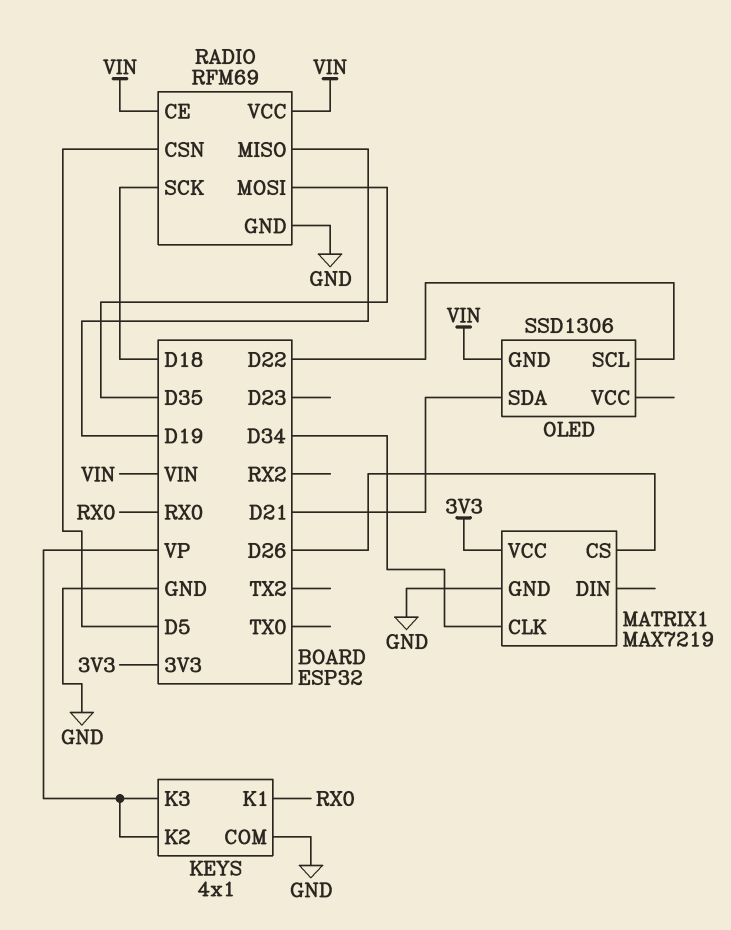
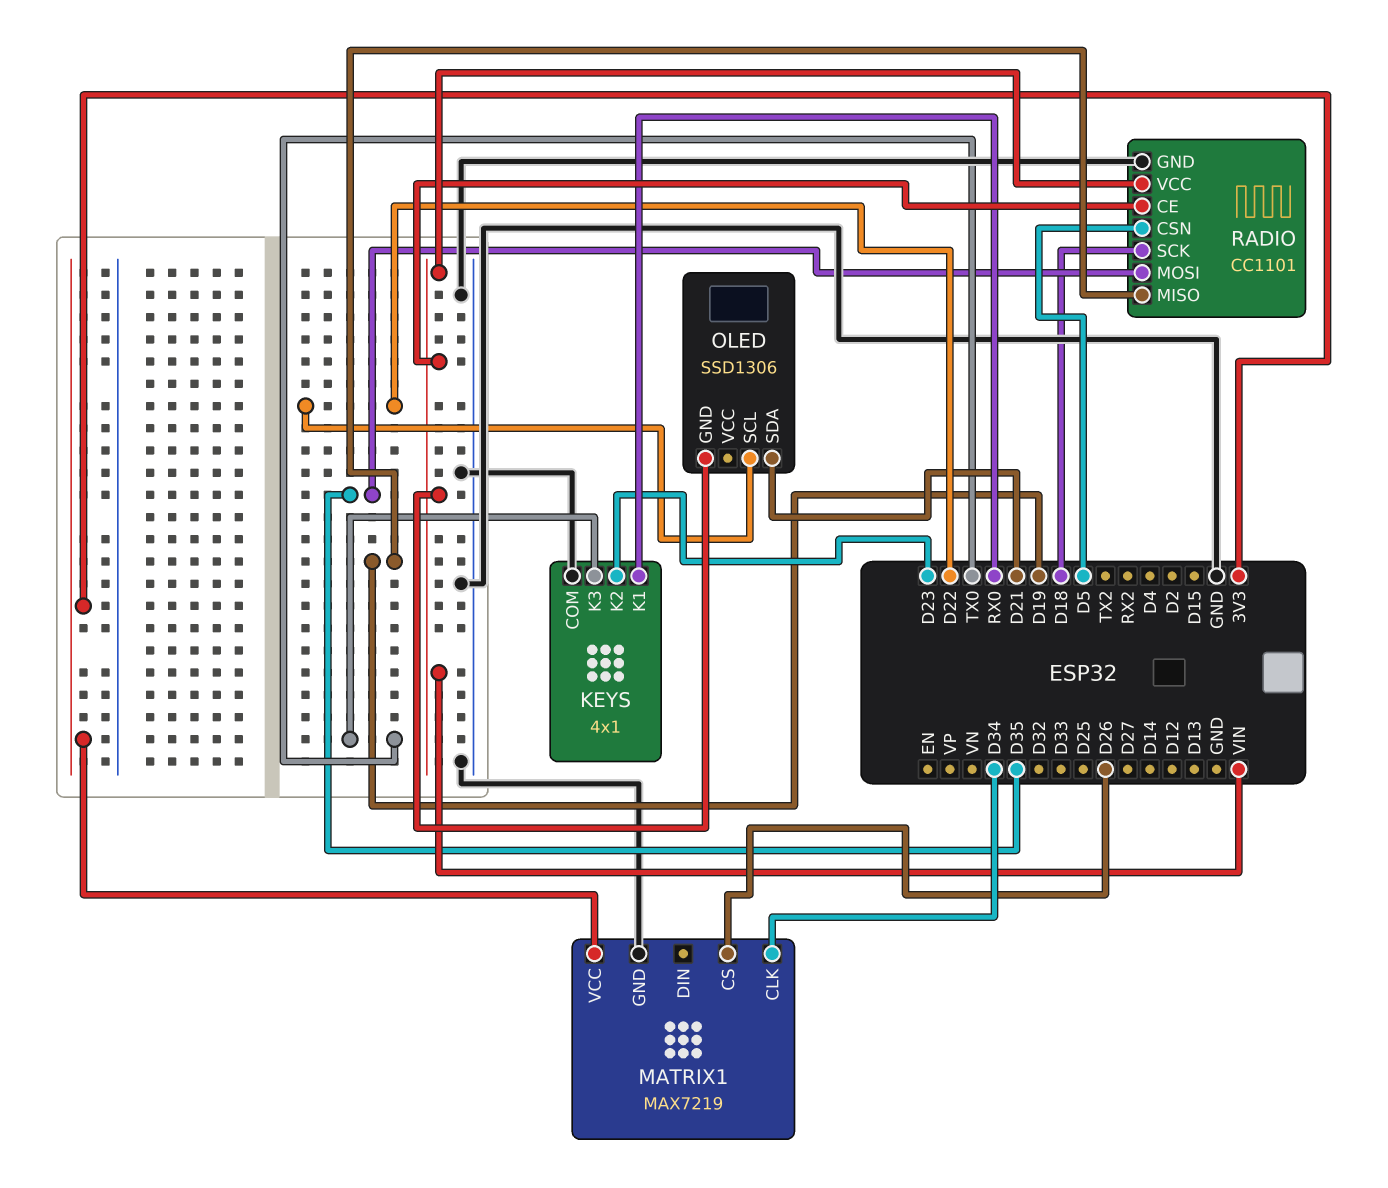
KEYS pin K2: VP -> D23
KEYS pin K3: VP -> TX0
RADIO: RFM69 -> CC1101

